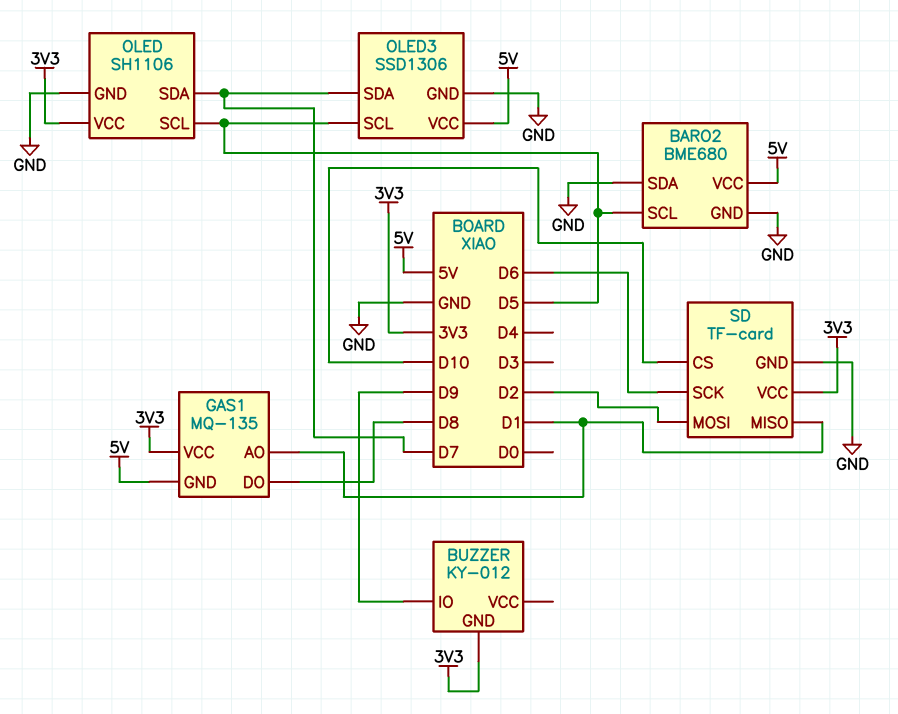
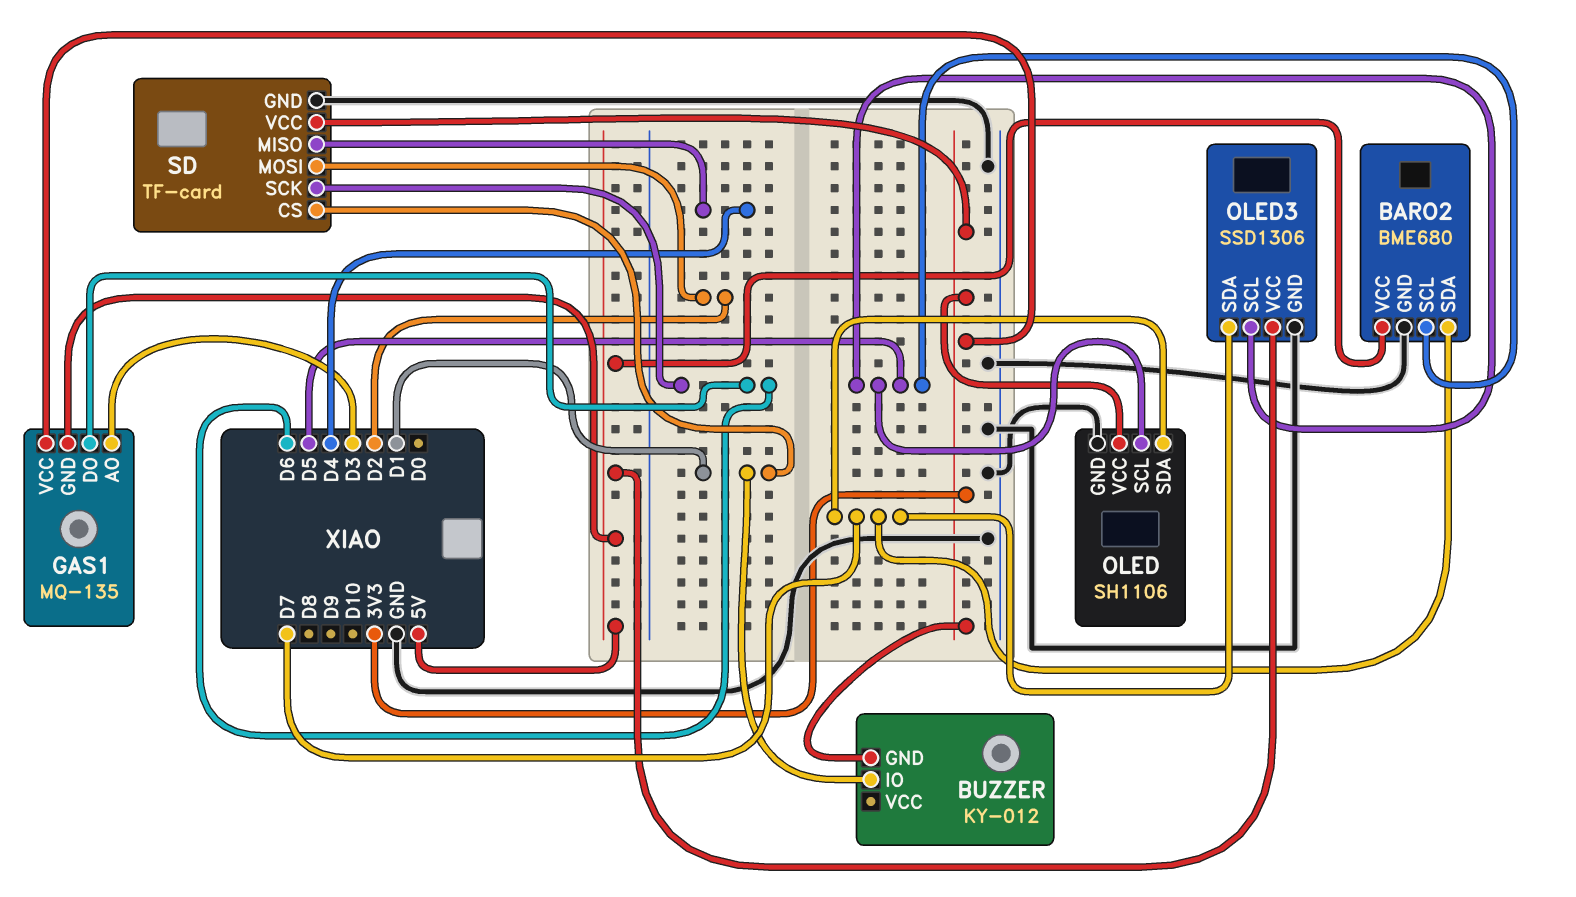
BARO2 pin SDA: GND -> D7
BUZZER pin IO: D9 -> D1
GAS1 pin AO: D1 -> D3
GAS1 pin DO: D8 -> D6
SD pin CS: D10 -> D1
SD pin MISO: D1 -> D4

